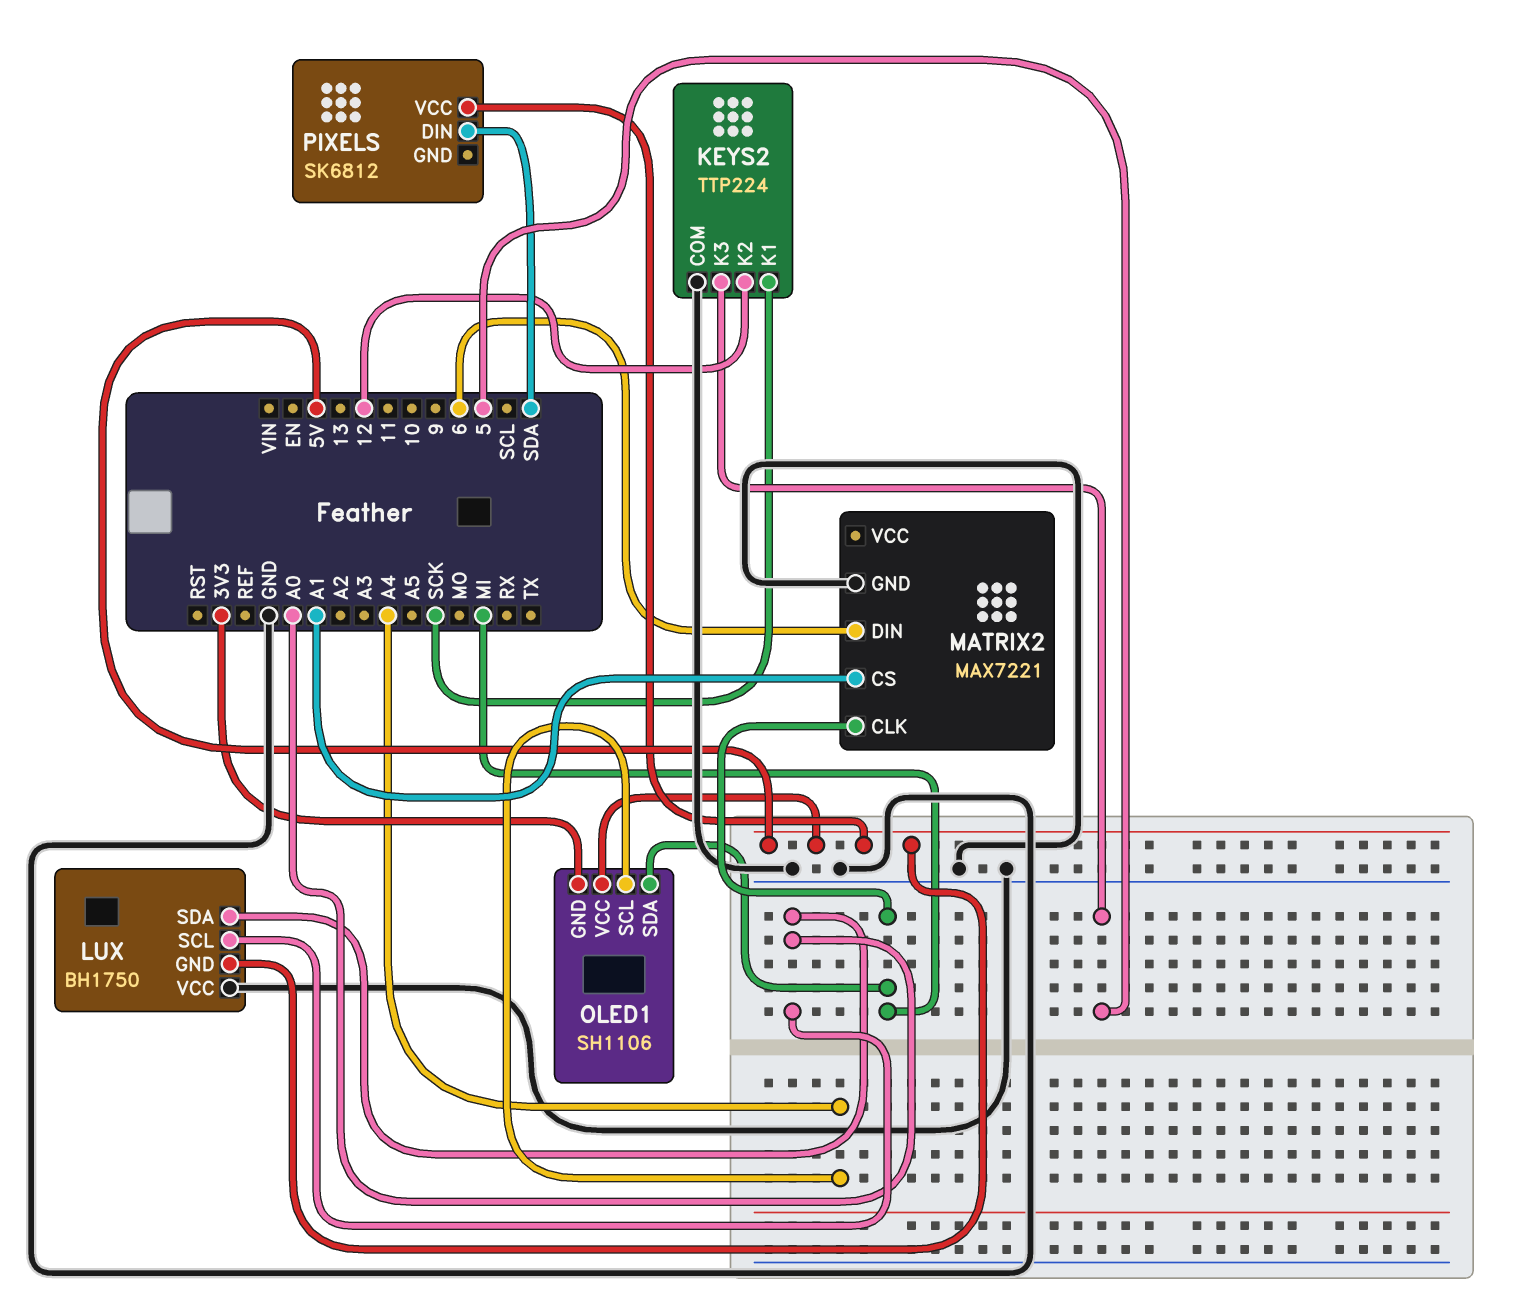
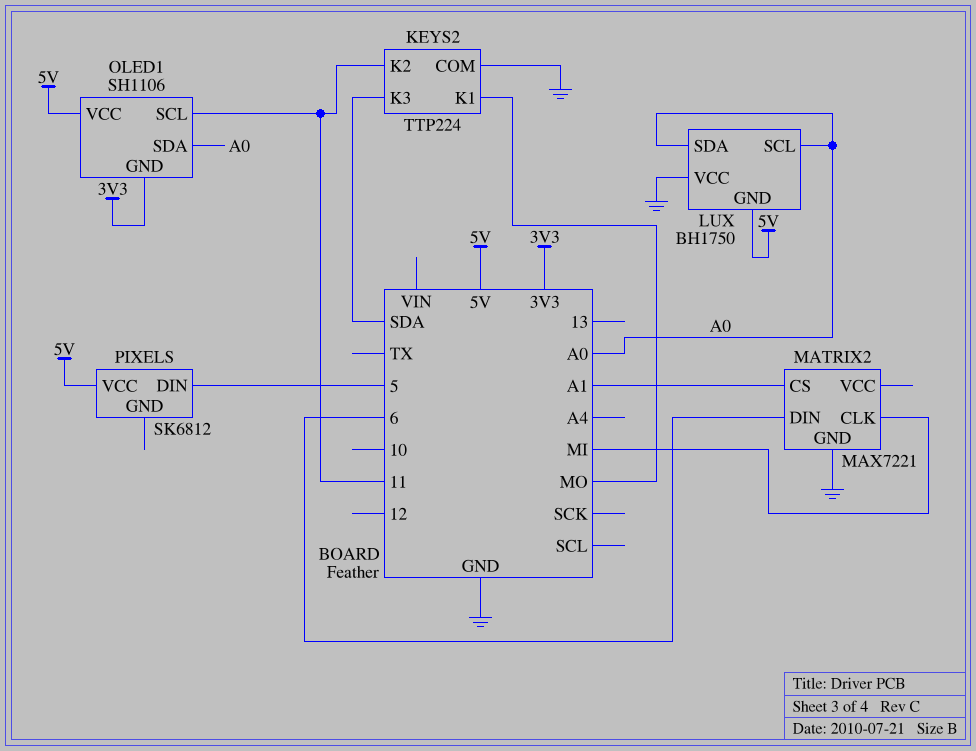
KEYS2 pin K1: SCK -> MO
KEYS2 pin K2: 12 -> 11
KEYS2 pin K3: 5 -> SDA
OLED1 pin SCL: A4 -> 11
OLED1 pin SDA: MI -> A0
PIXELS pin DIN: SDA -> 5

